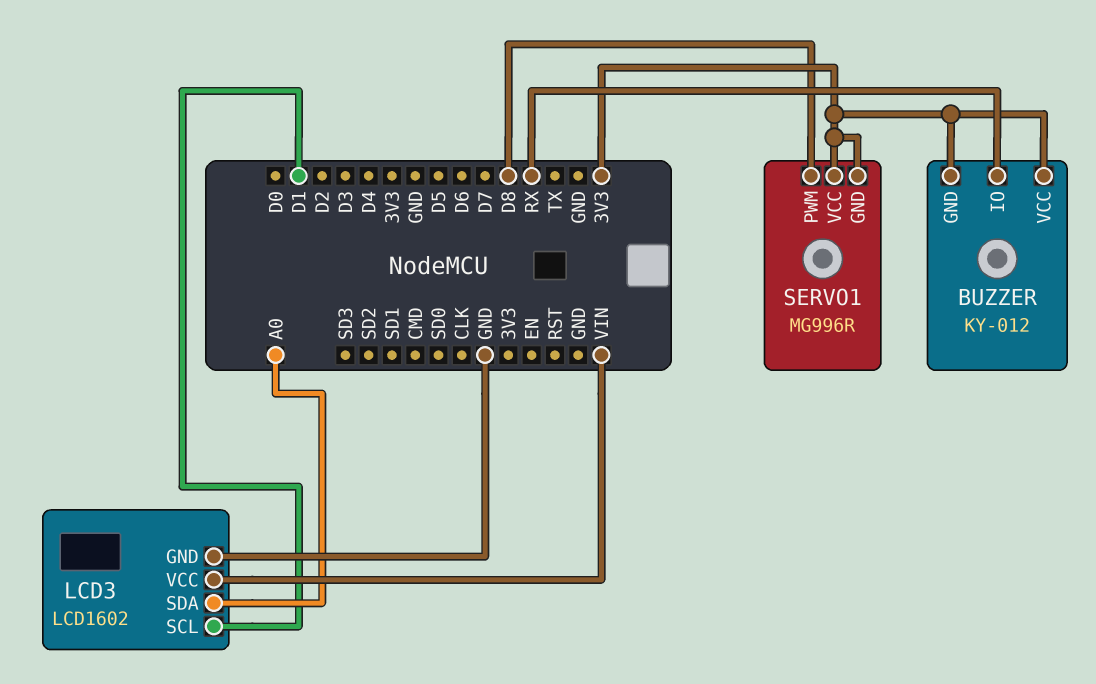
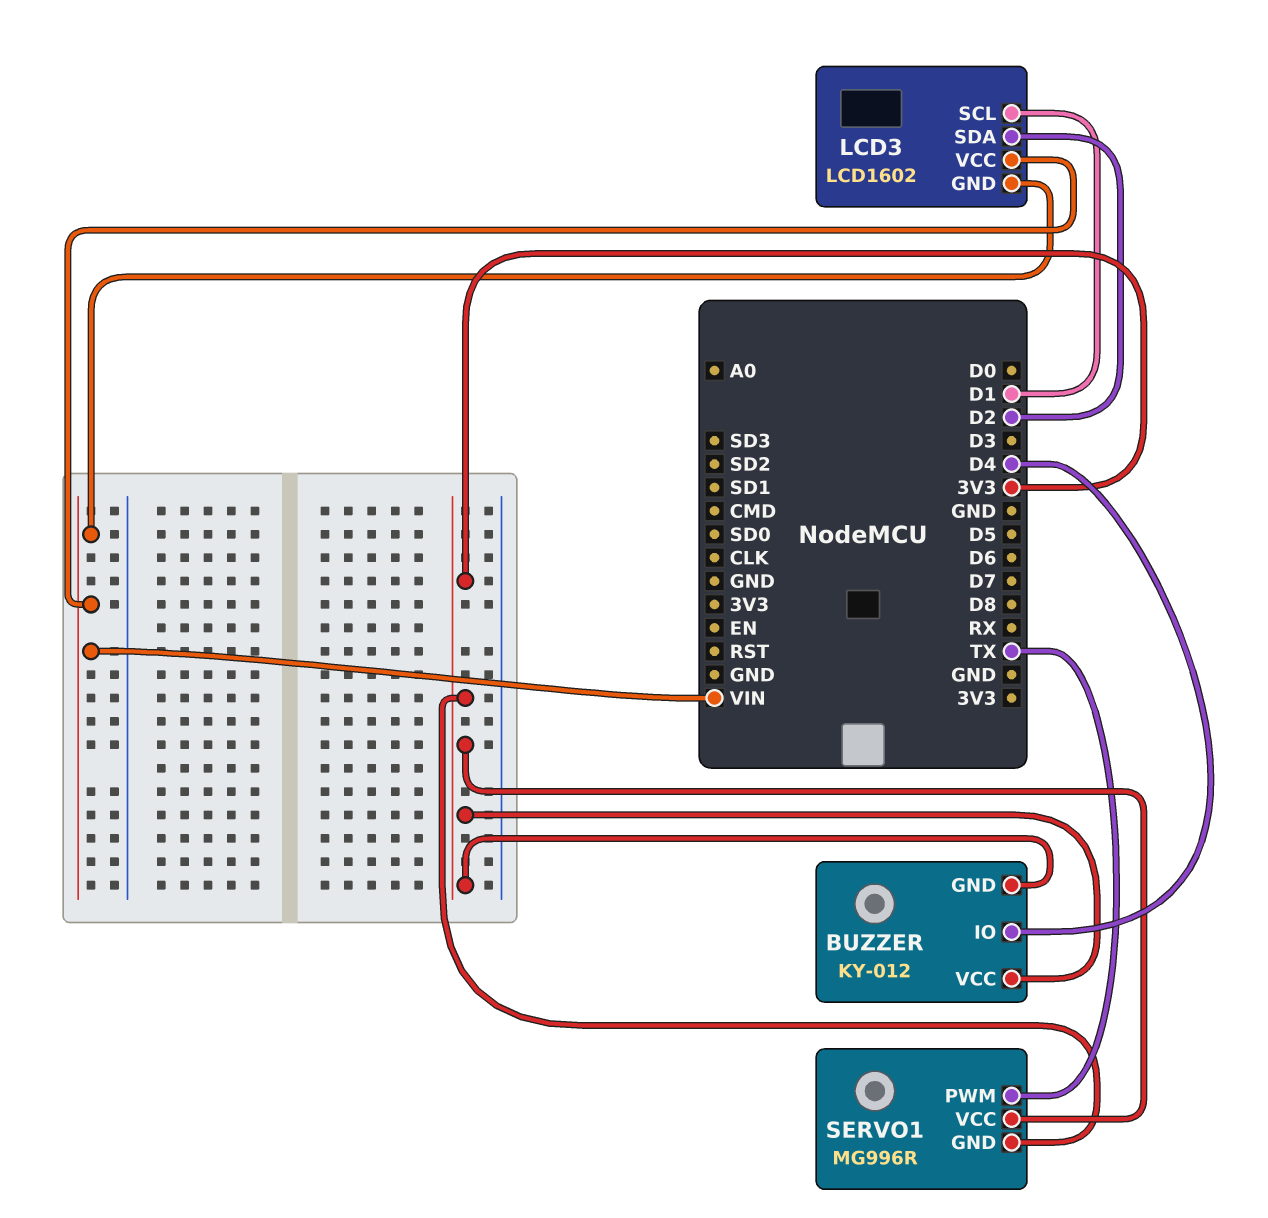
BUZZER pin IO: RX -> D4
LCD3 pin GND: GND -> VIN
LCD3 pin SDA: A0 -> D2
SERVO1 pin PWM: D8 -> TX

